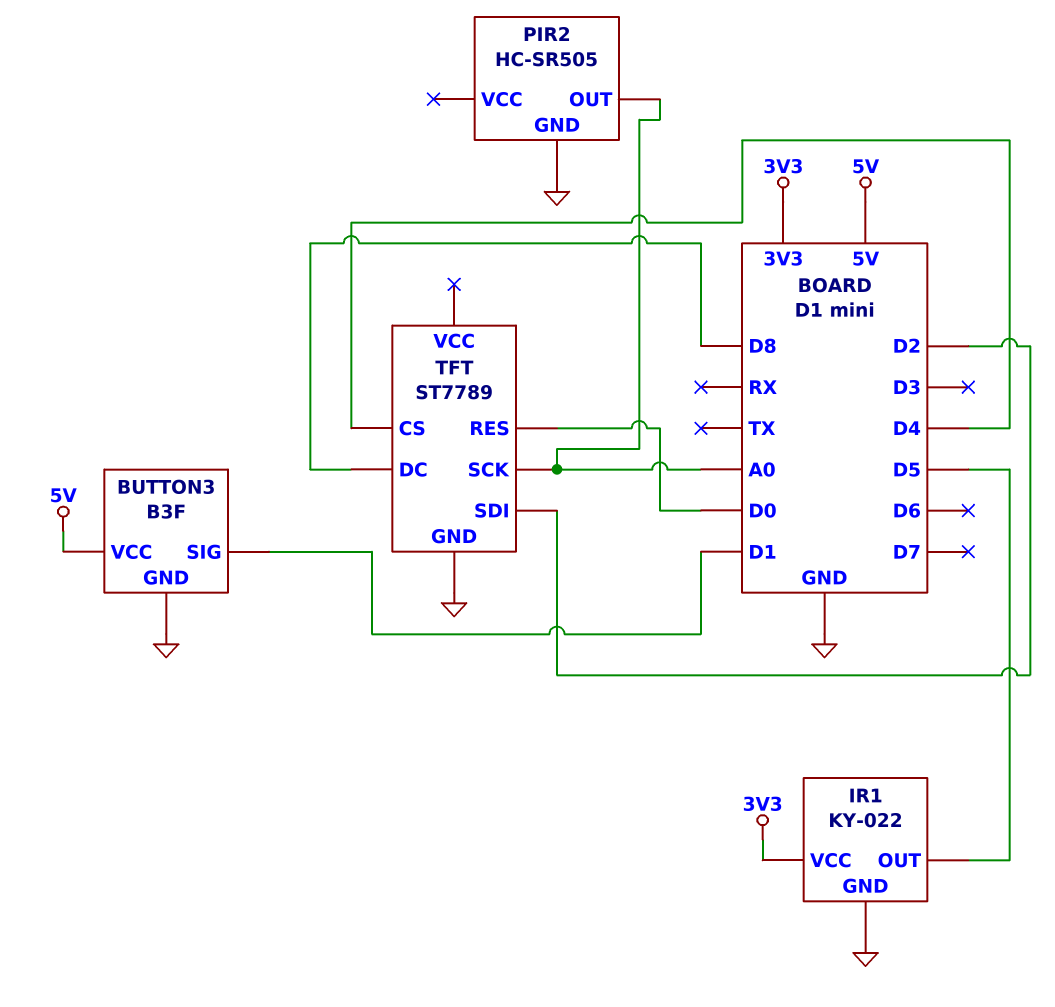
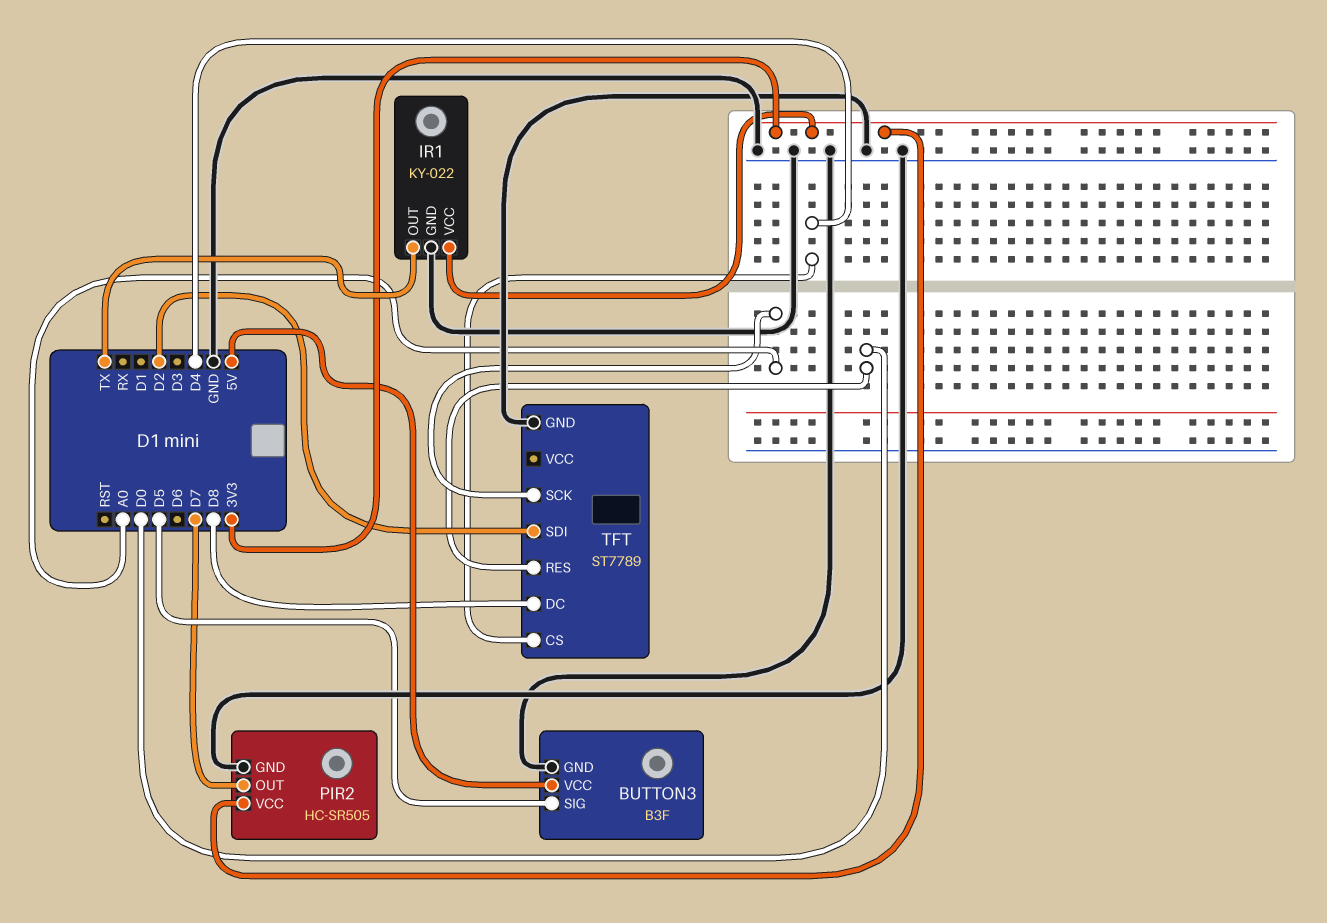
BUTTON3 pin SIG: D1 -> D5
IR1 pin OUT: D5 -> TX
PIR2 pin OUT: A0 -> D7
PIR2 pin VCC: none -> 3V3

